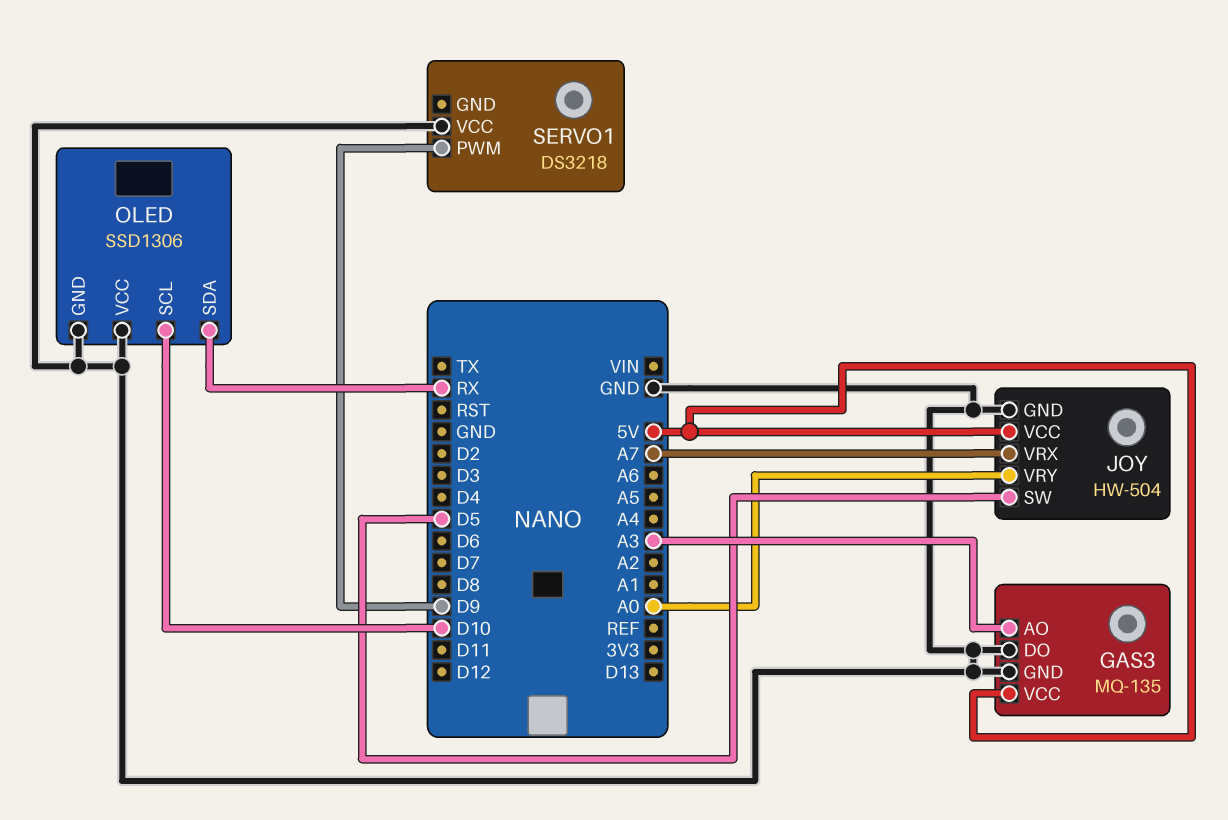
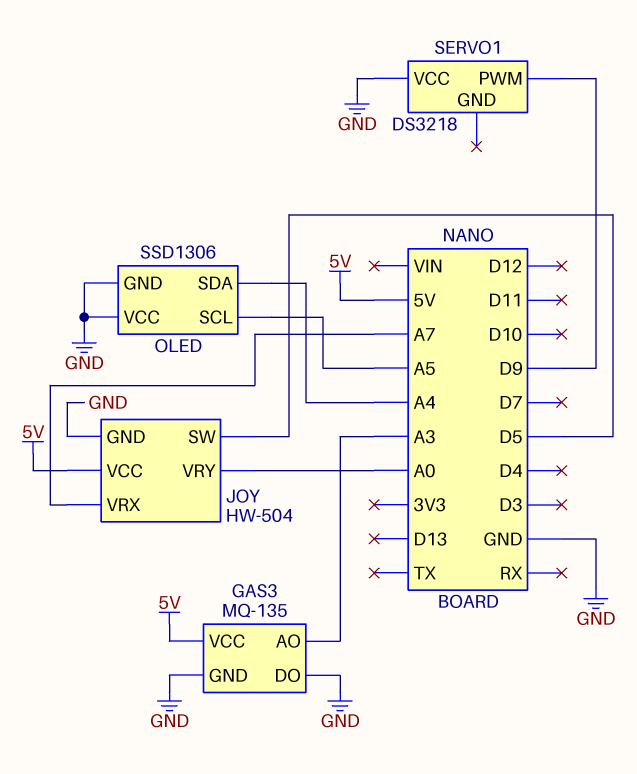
OLED pin SCL: D10 -> A5
OLED pin SDA: RX -> A4

